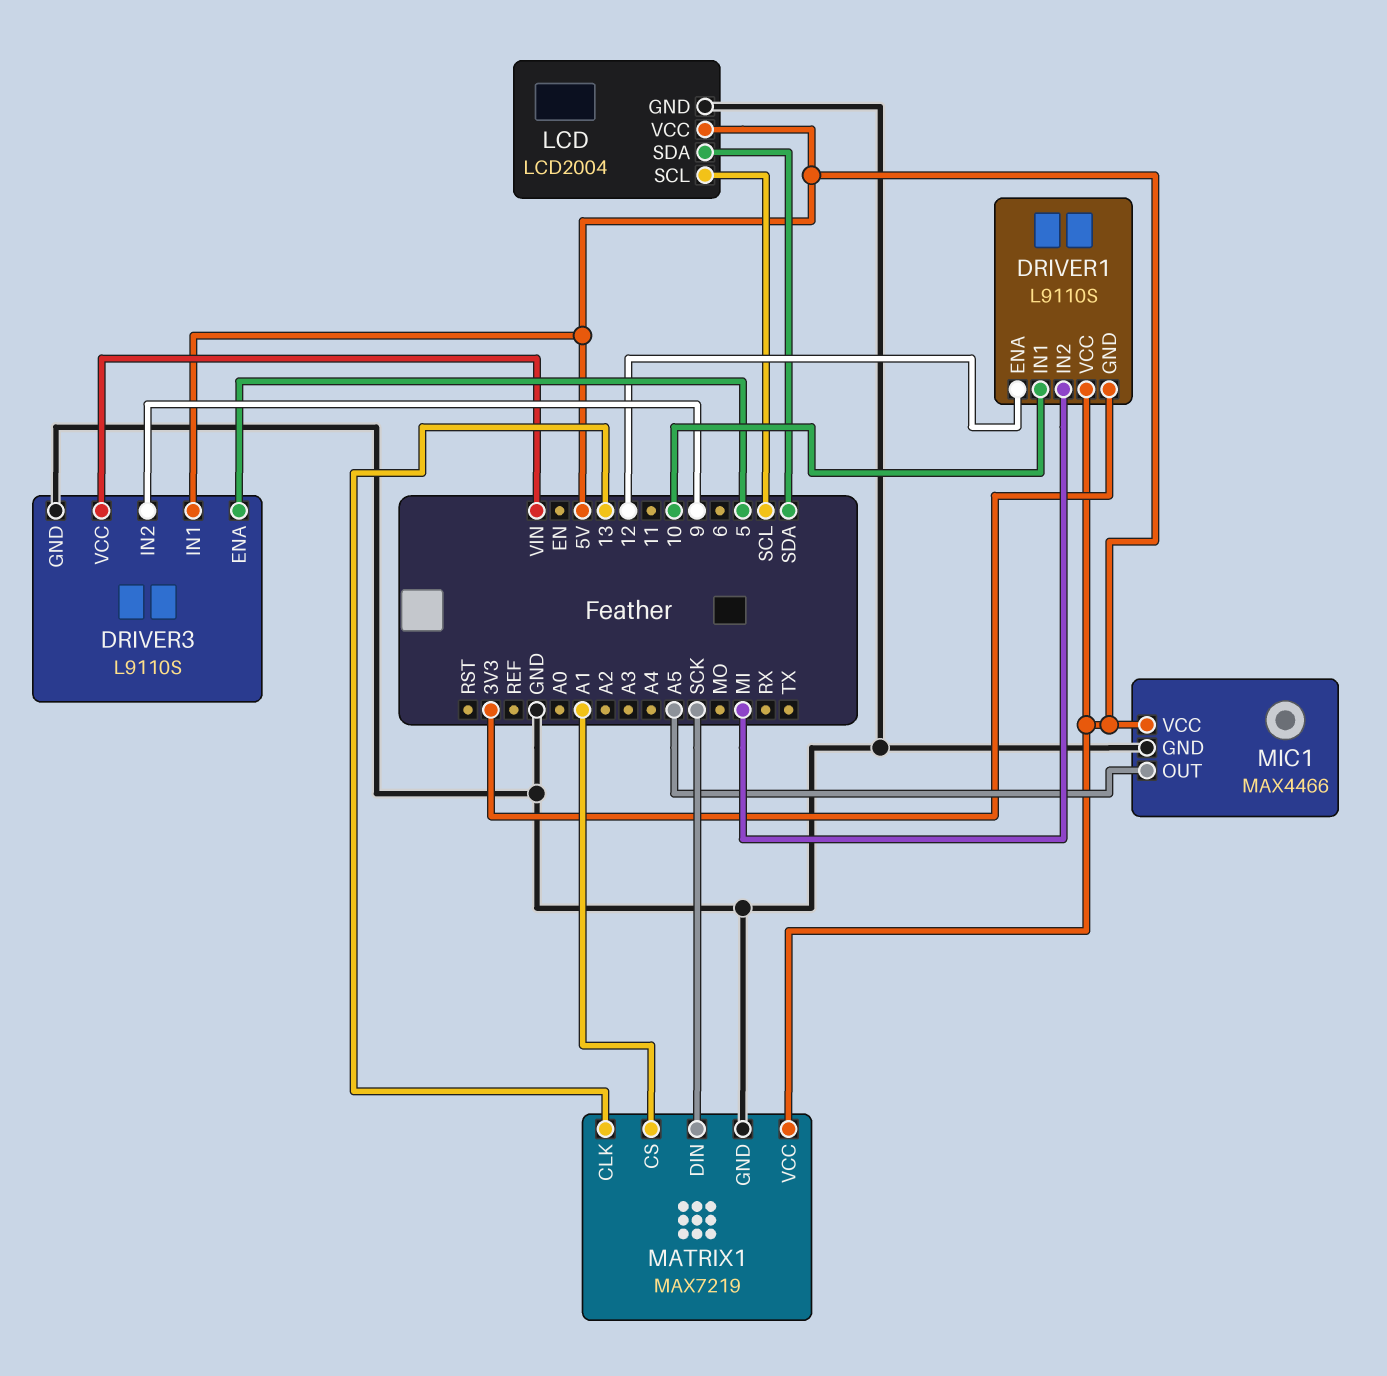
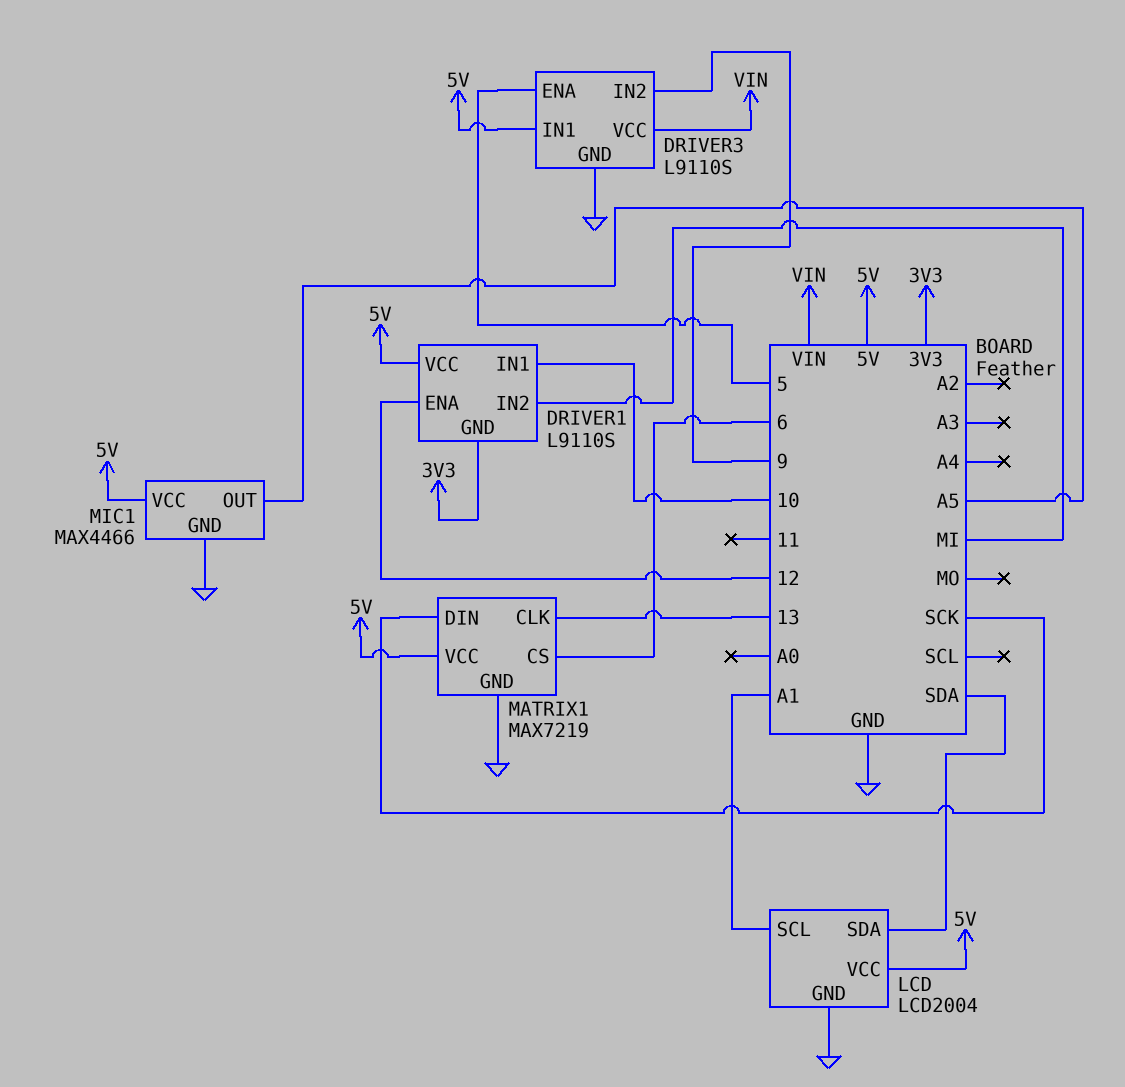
LCD pin SCL: SCL -> A1
MATRIX1 pin CS: A1 -> 6

